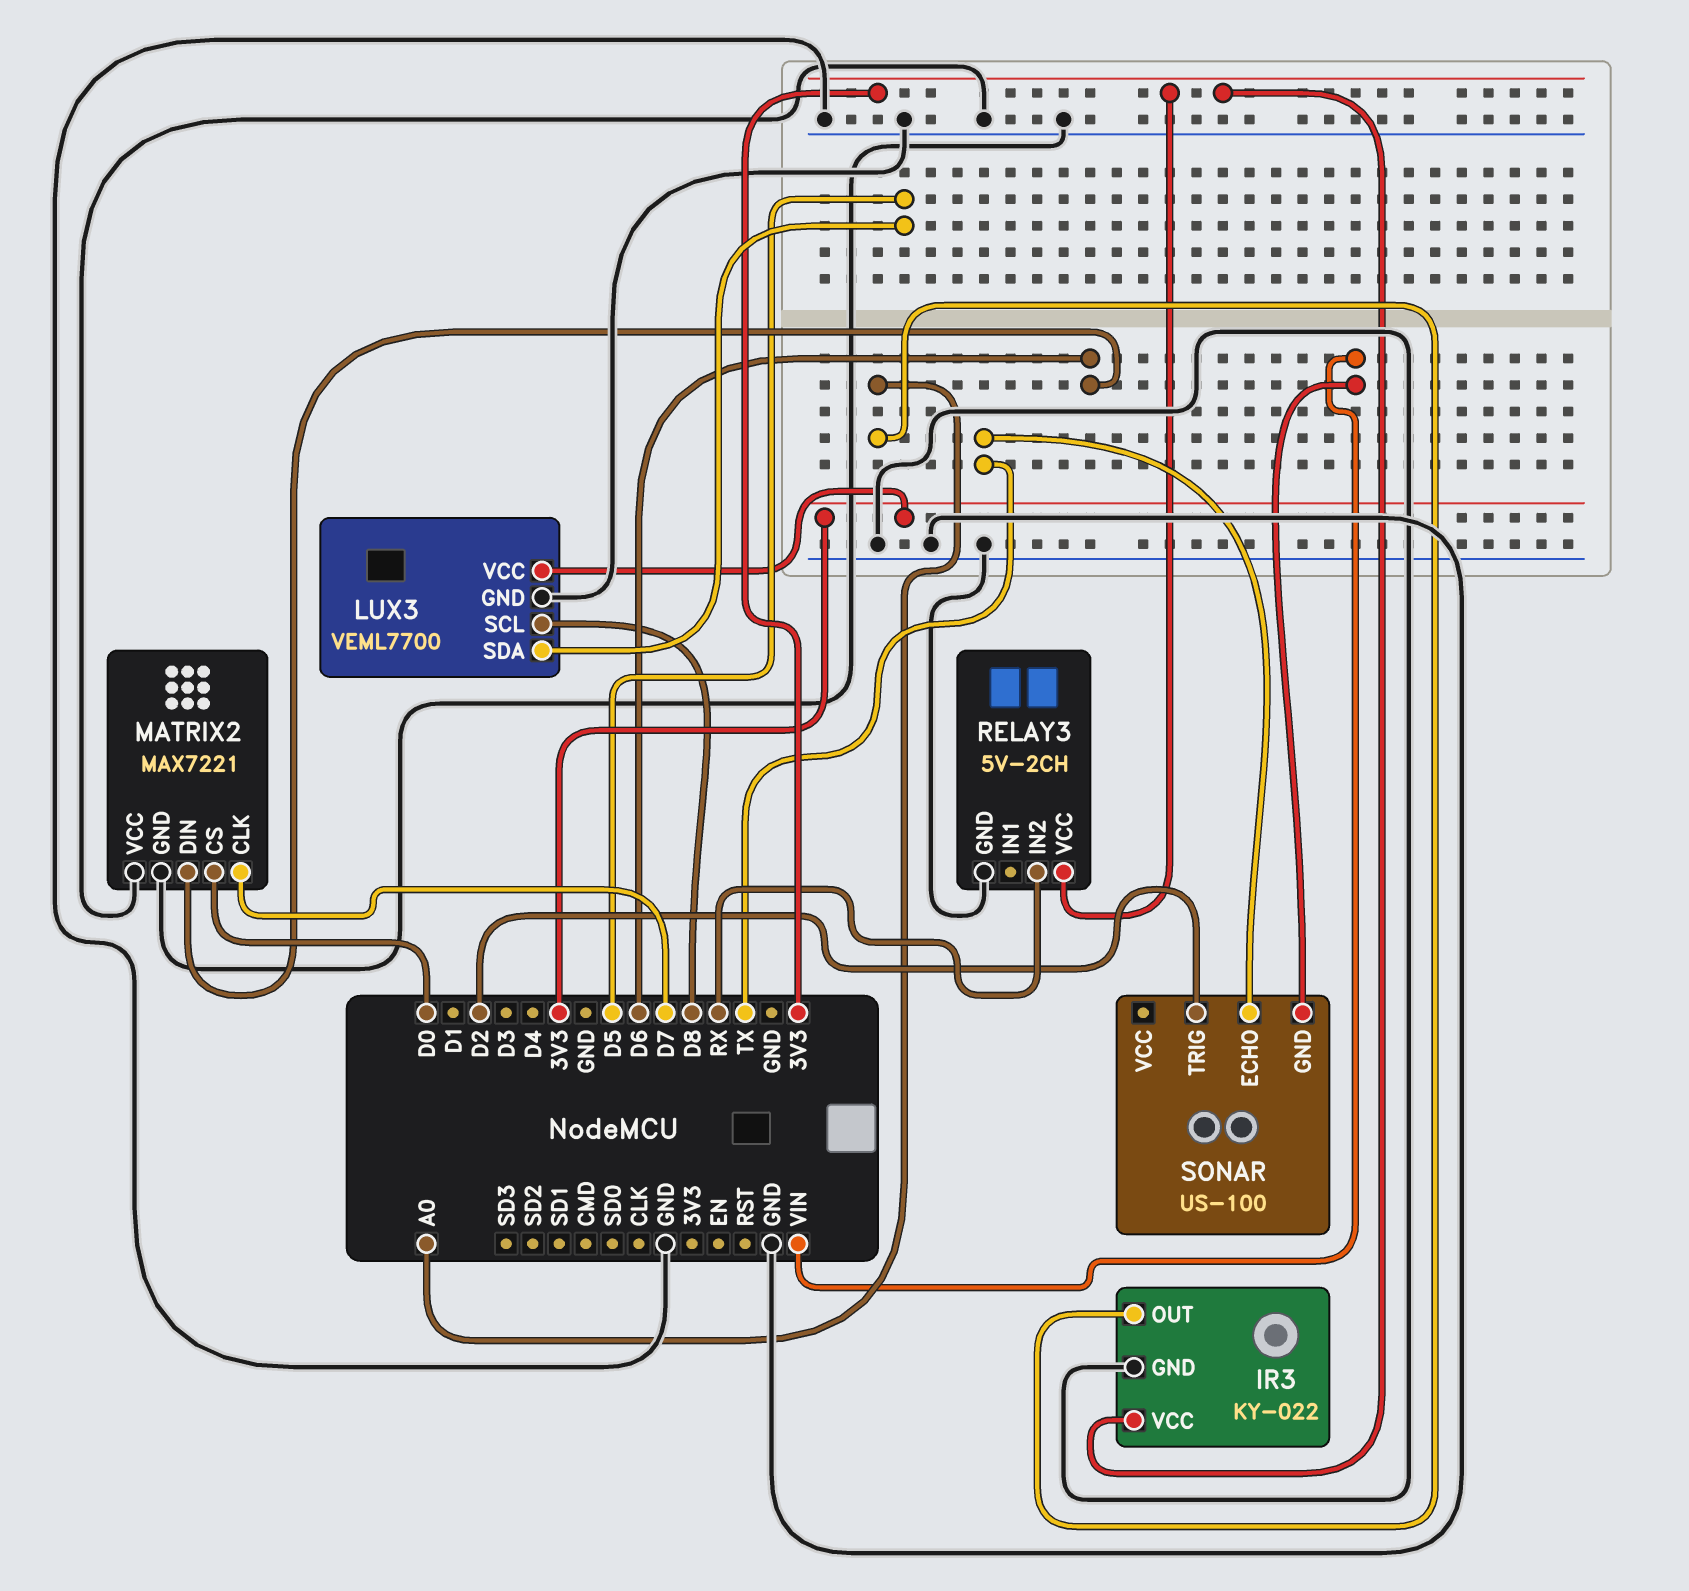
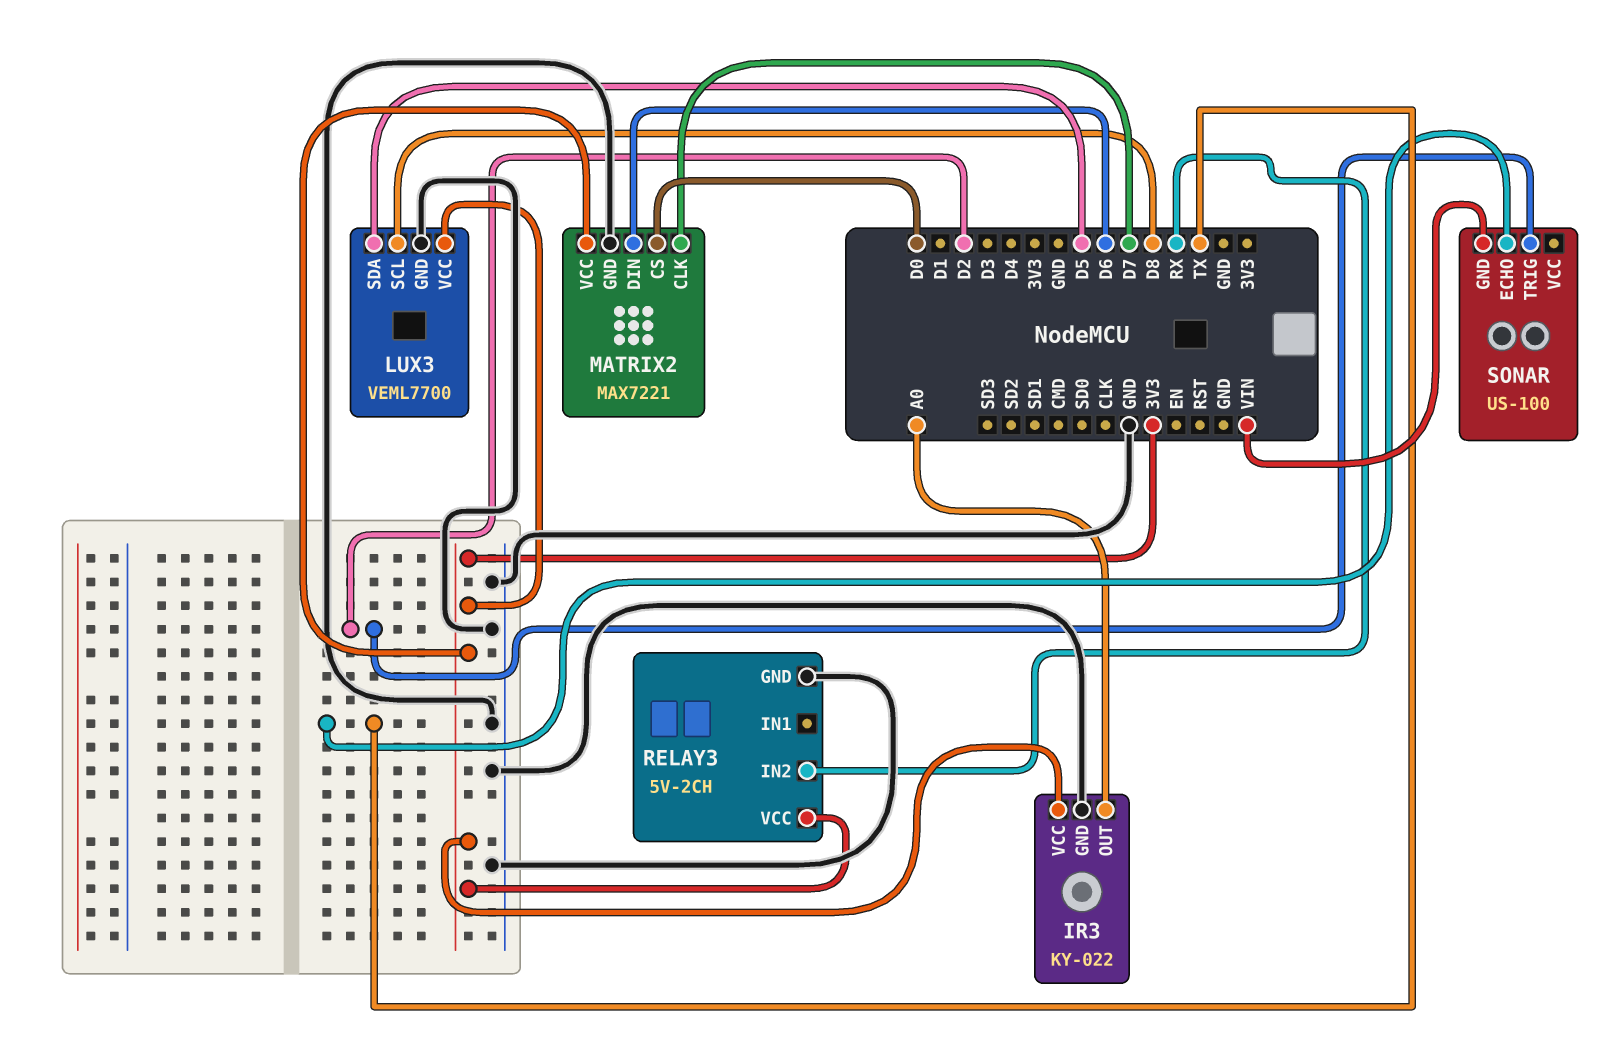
MATRIX2 pin VCC: GND -> 3V3

